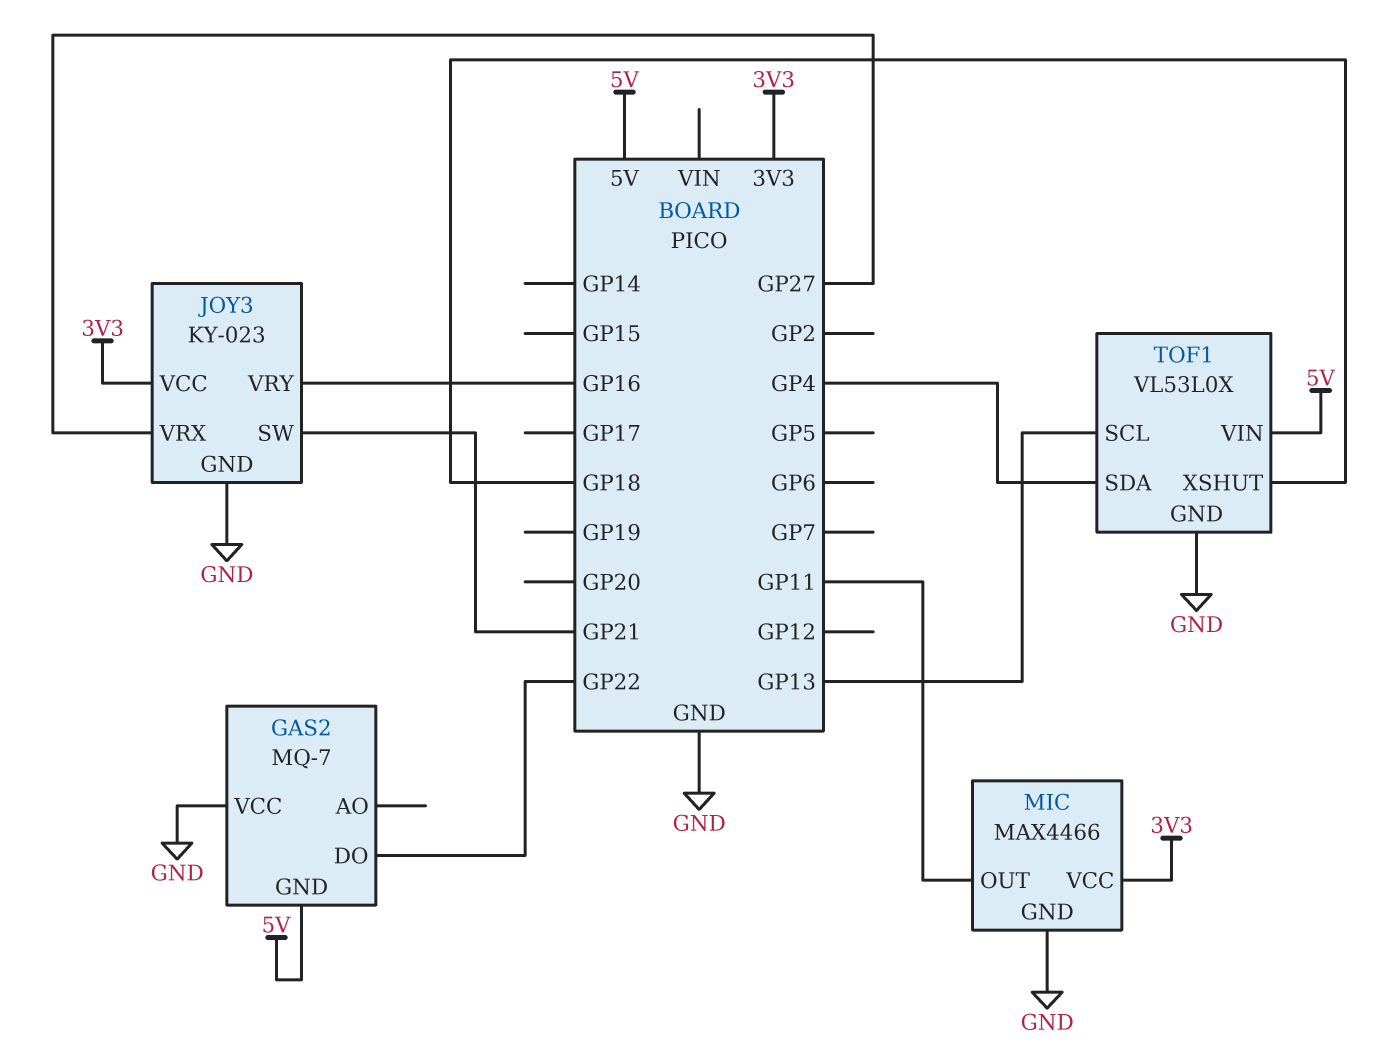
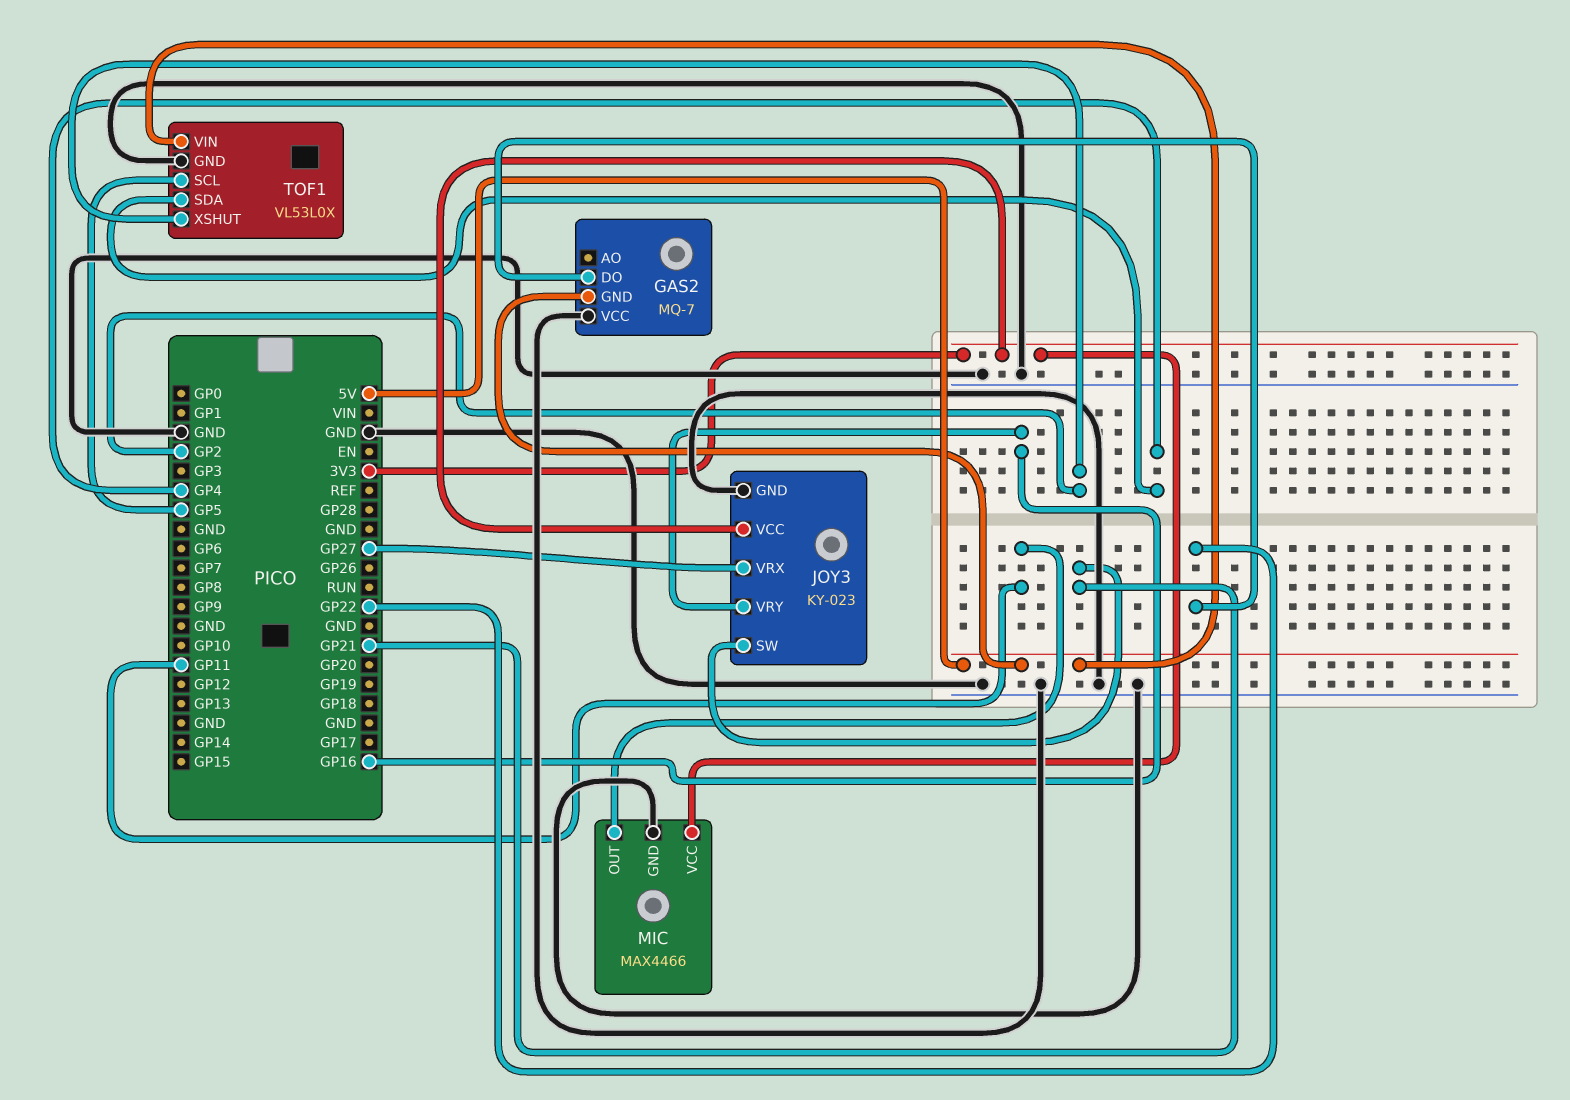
TOF1 pin SCL: GP13 -> GP5
TOF1 pin XSHUT: GP18 -> GP2

